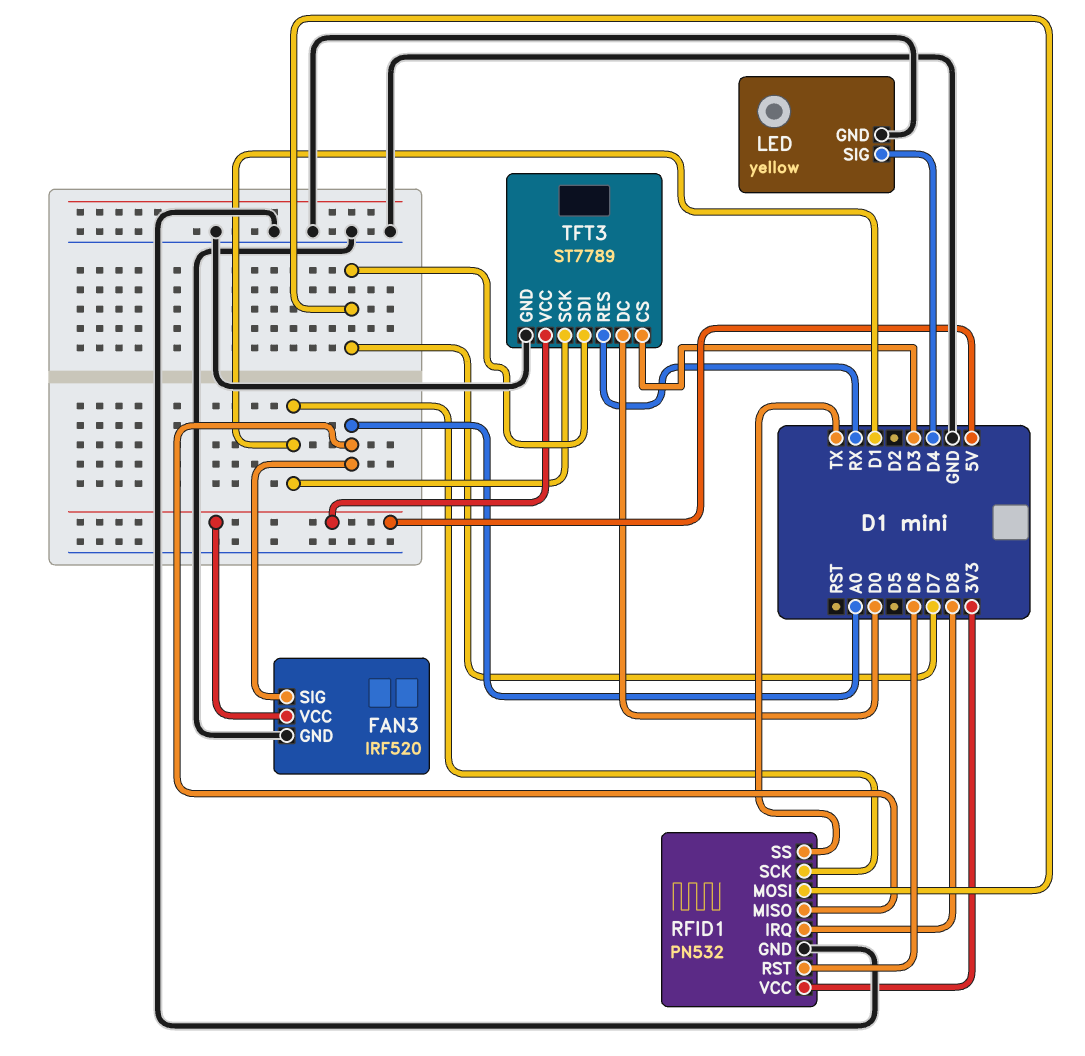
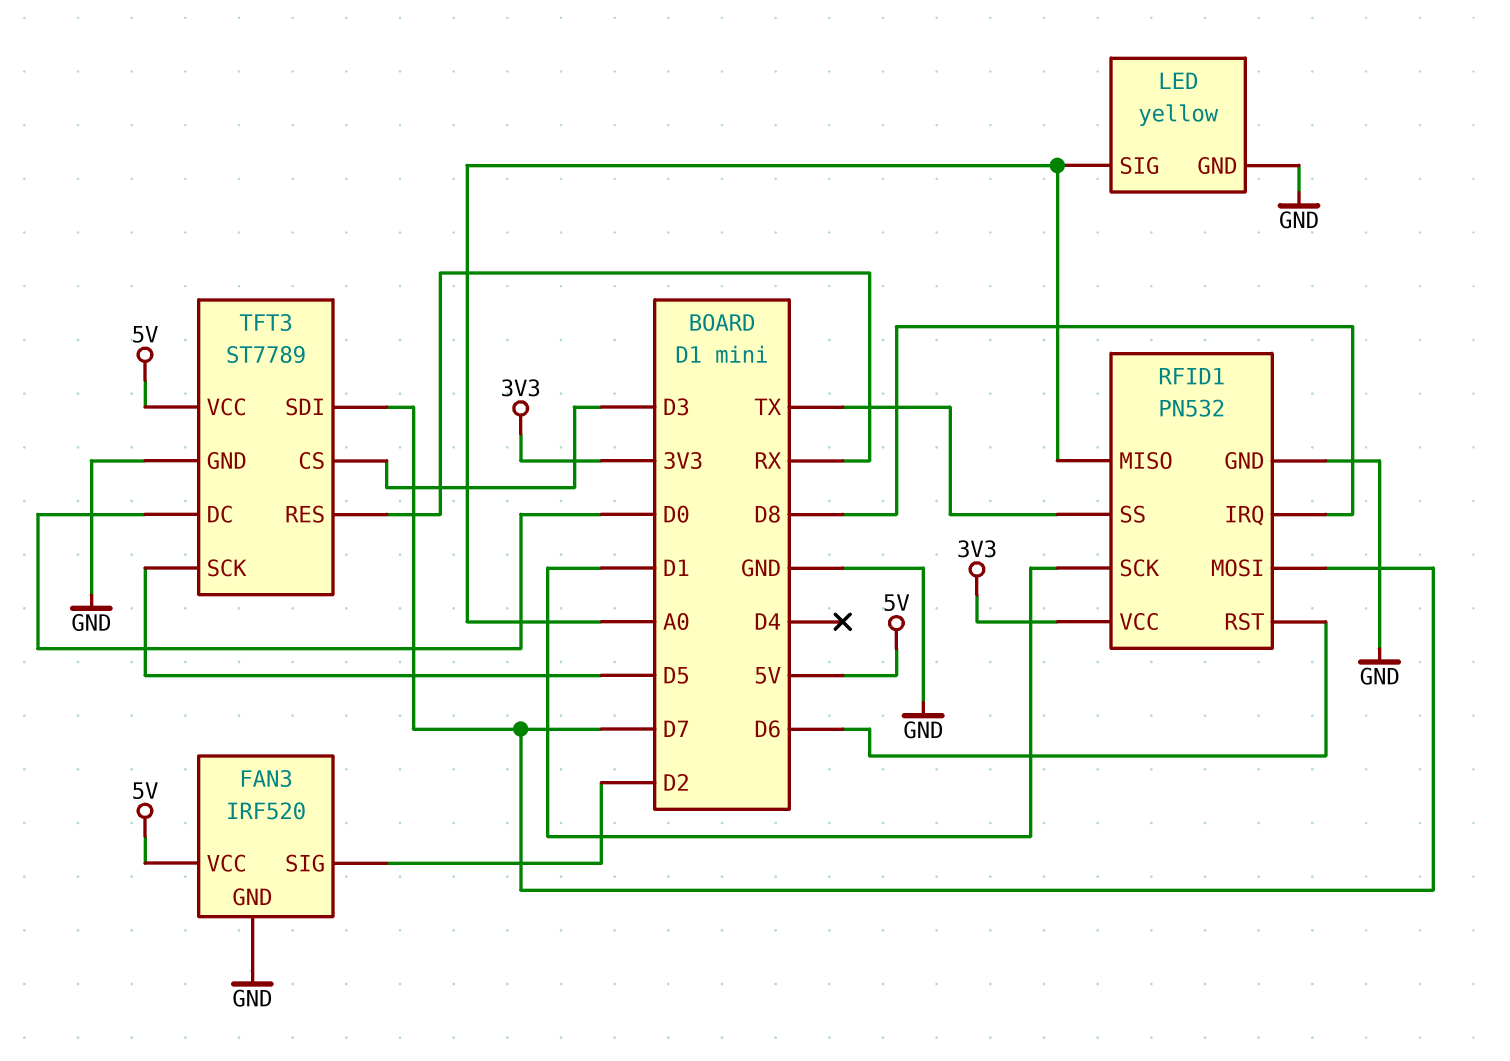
FAN3 pin SIG: A0 -> D2
LED pin SIG: D4 -> A0
TFT3 pin SCK: D1 -> D5

